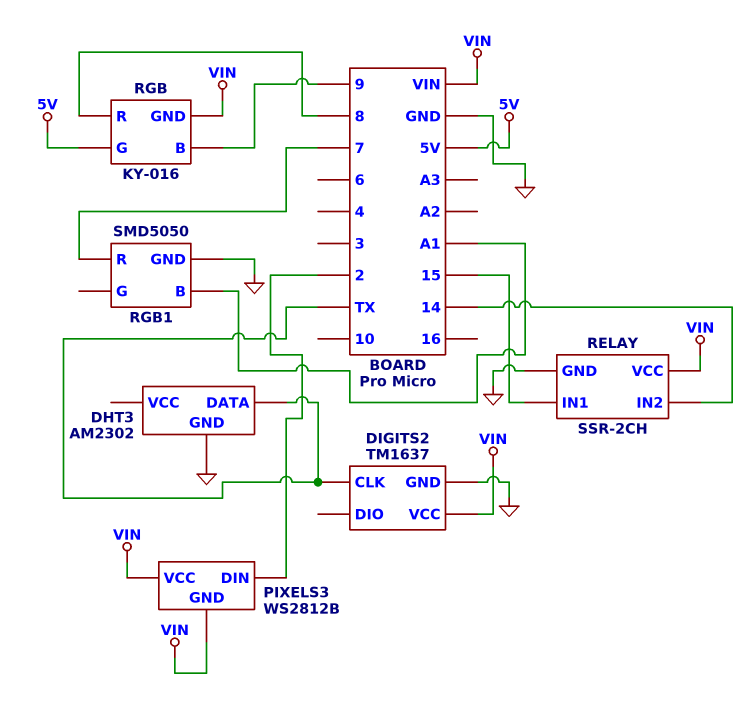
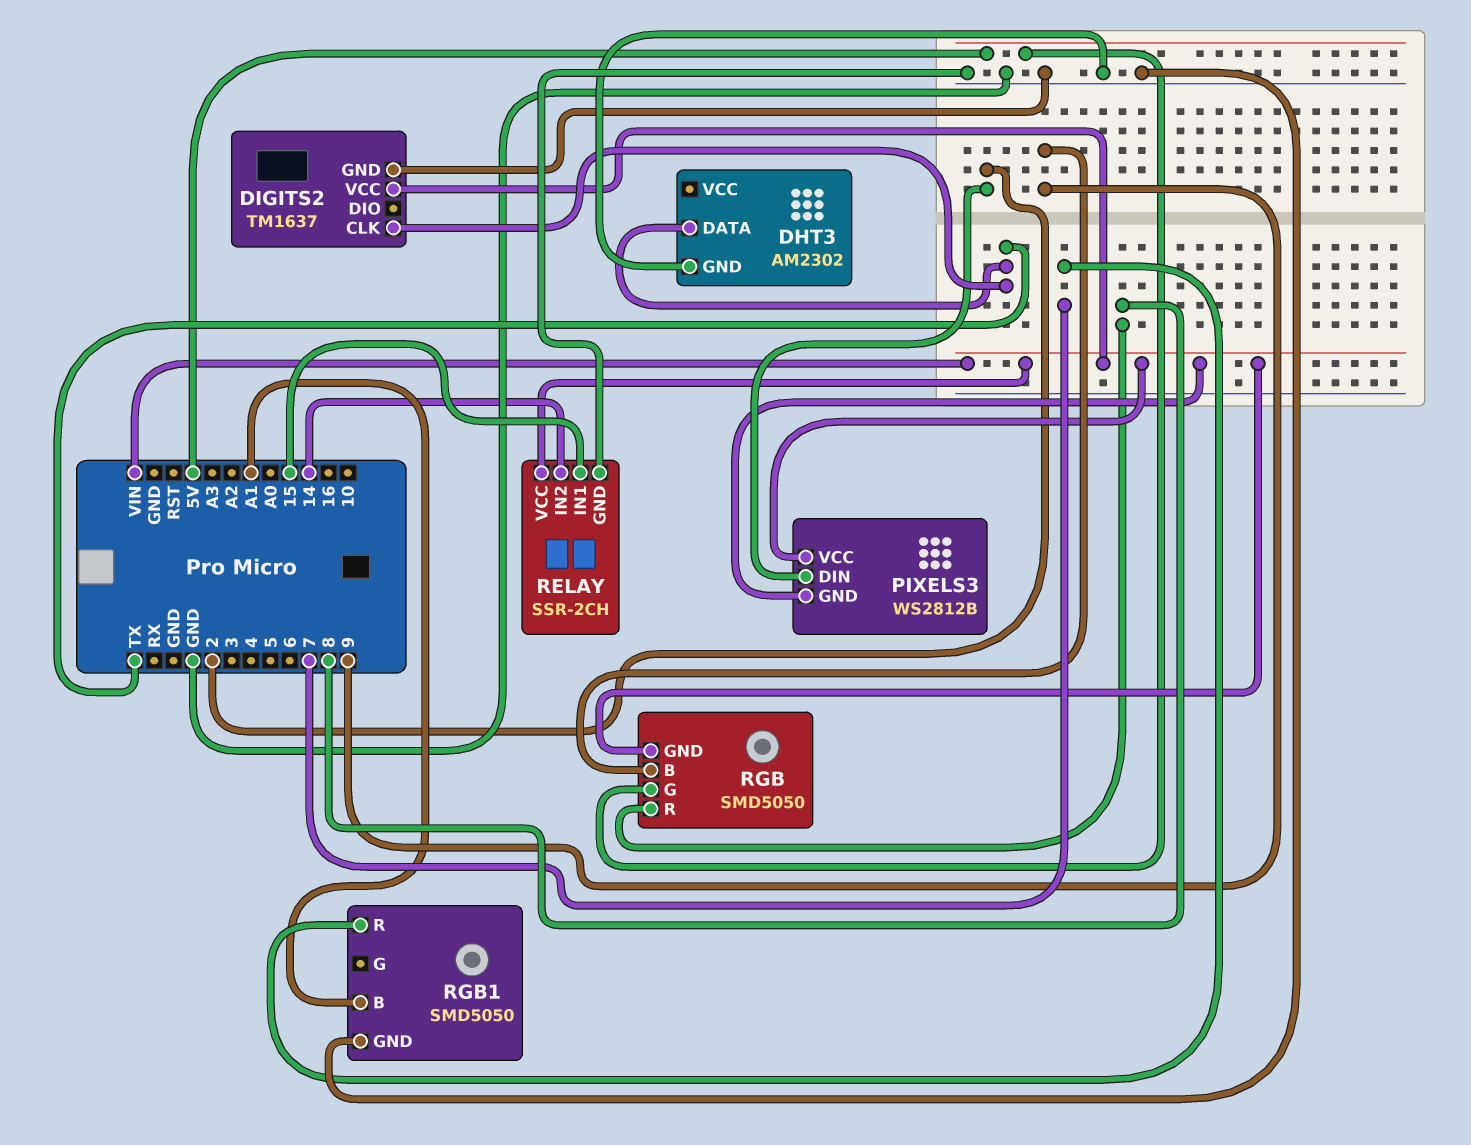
RGB: KY-016 -> SMD5050

